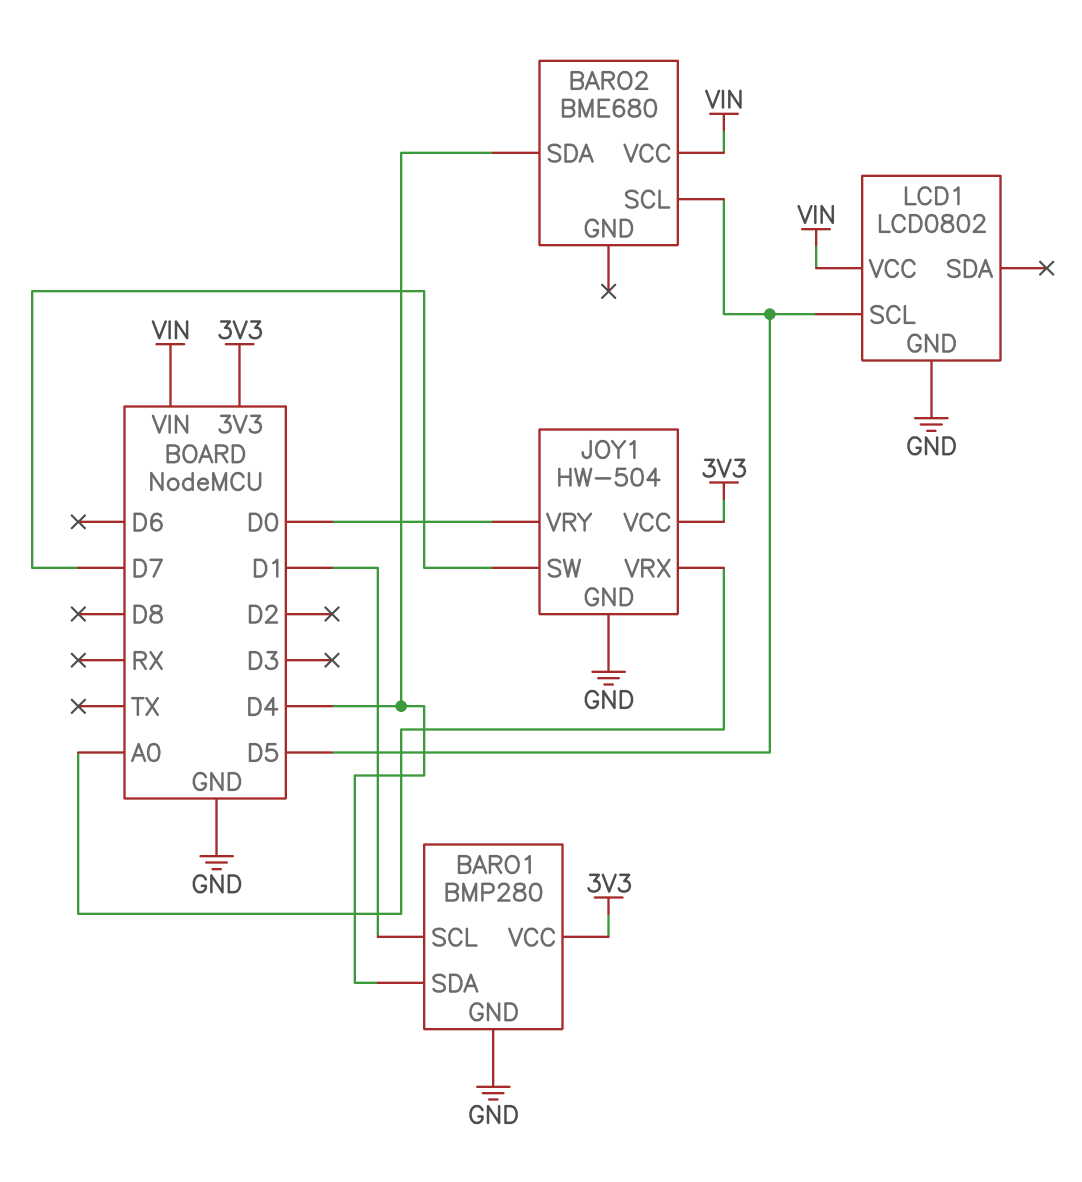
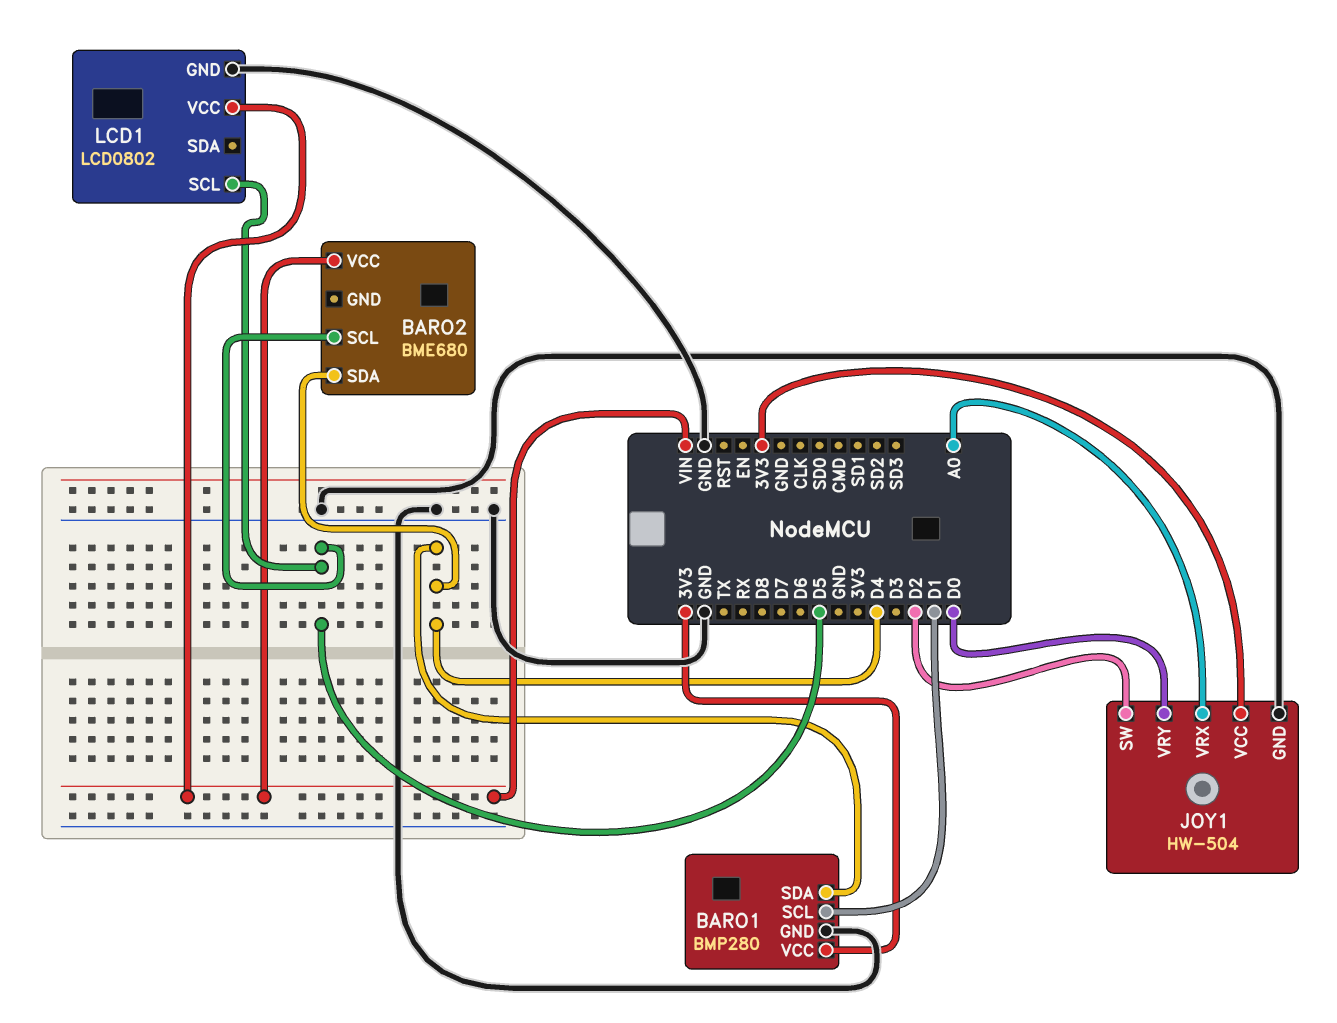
JOY1 pin SW: D7 -> D2

